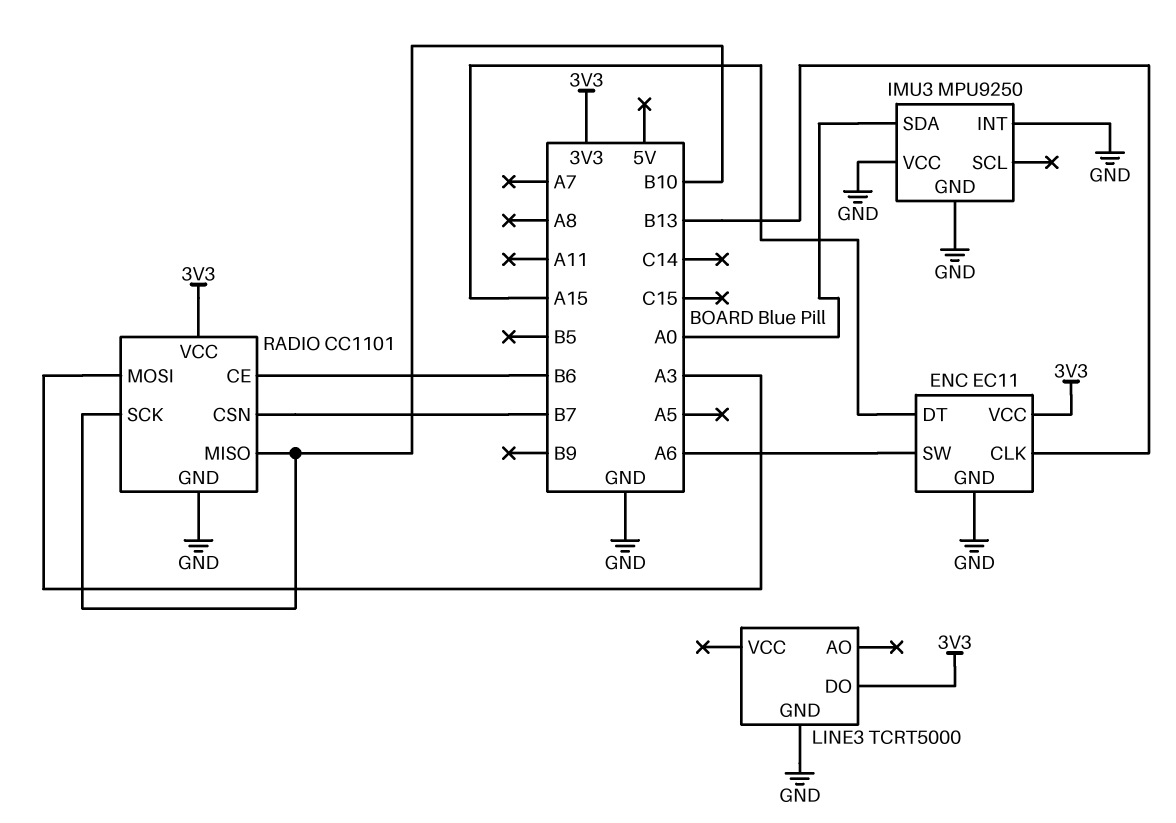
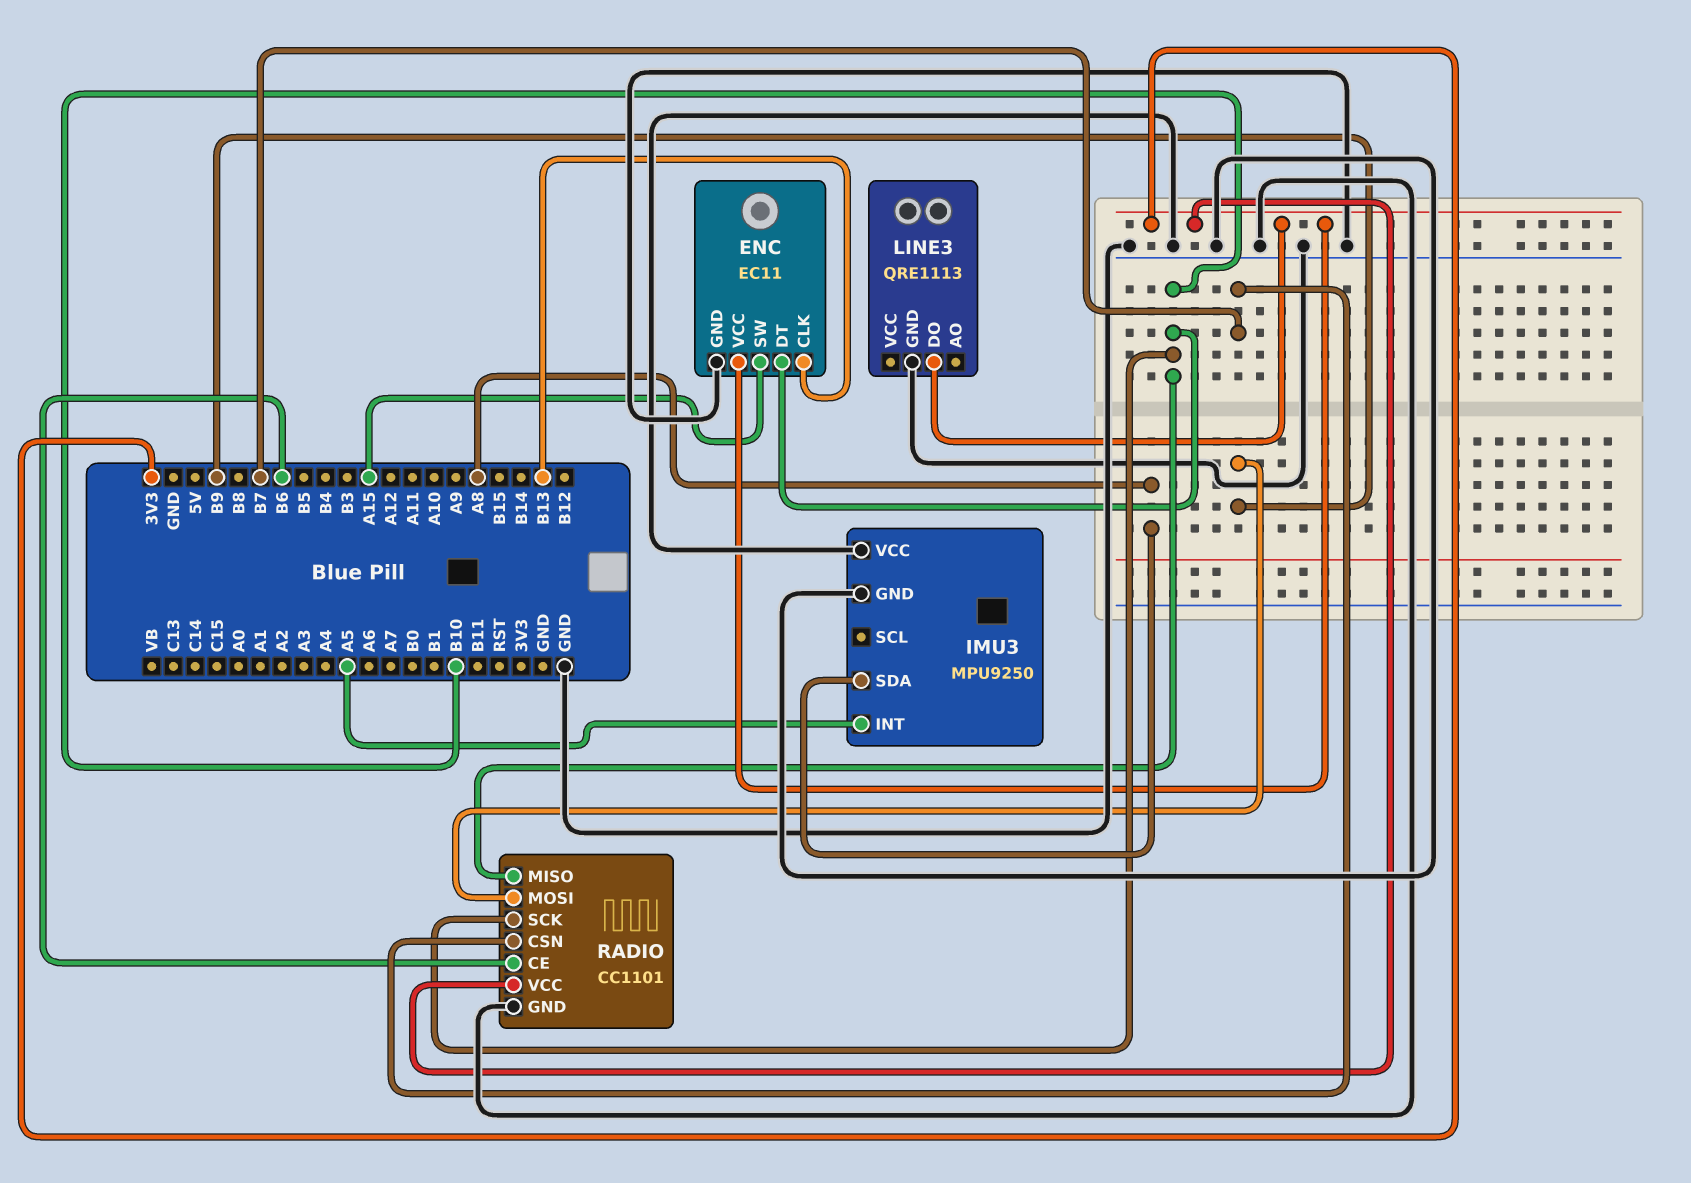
ENC pin DT: A15 -> B10
ENC pin SW: A6 -> A15
IMU3 pin INT: GND -> A5
IMU3 pin SDA: A0 -> A8
LINE3: TCRT5000 -> QRE1113
RADIO pin MOSI: A3 -> B9

